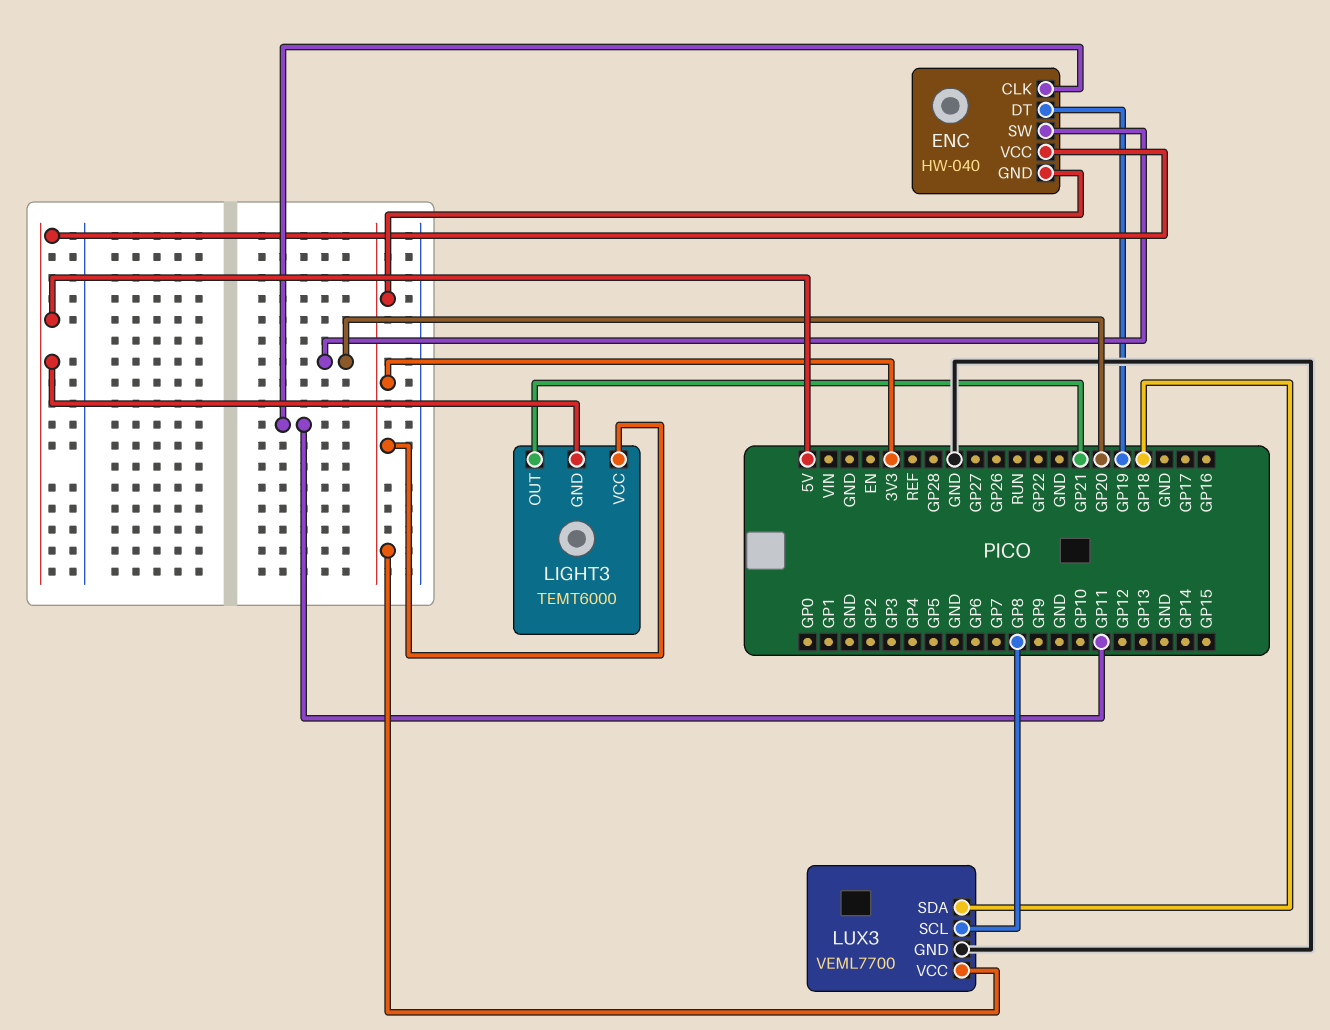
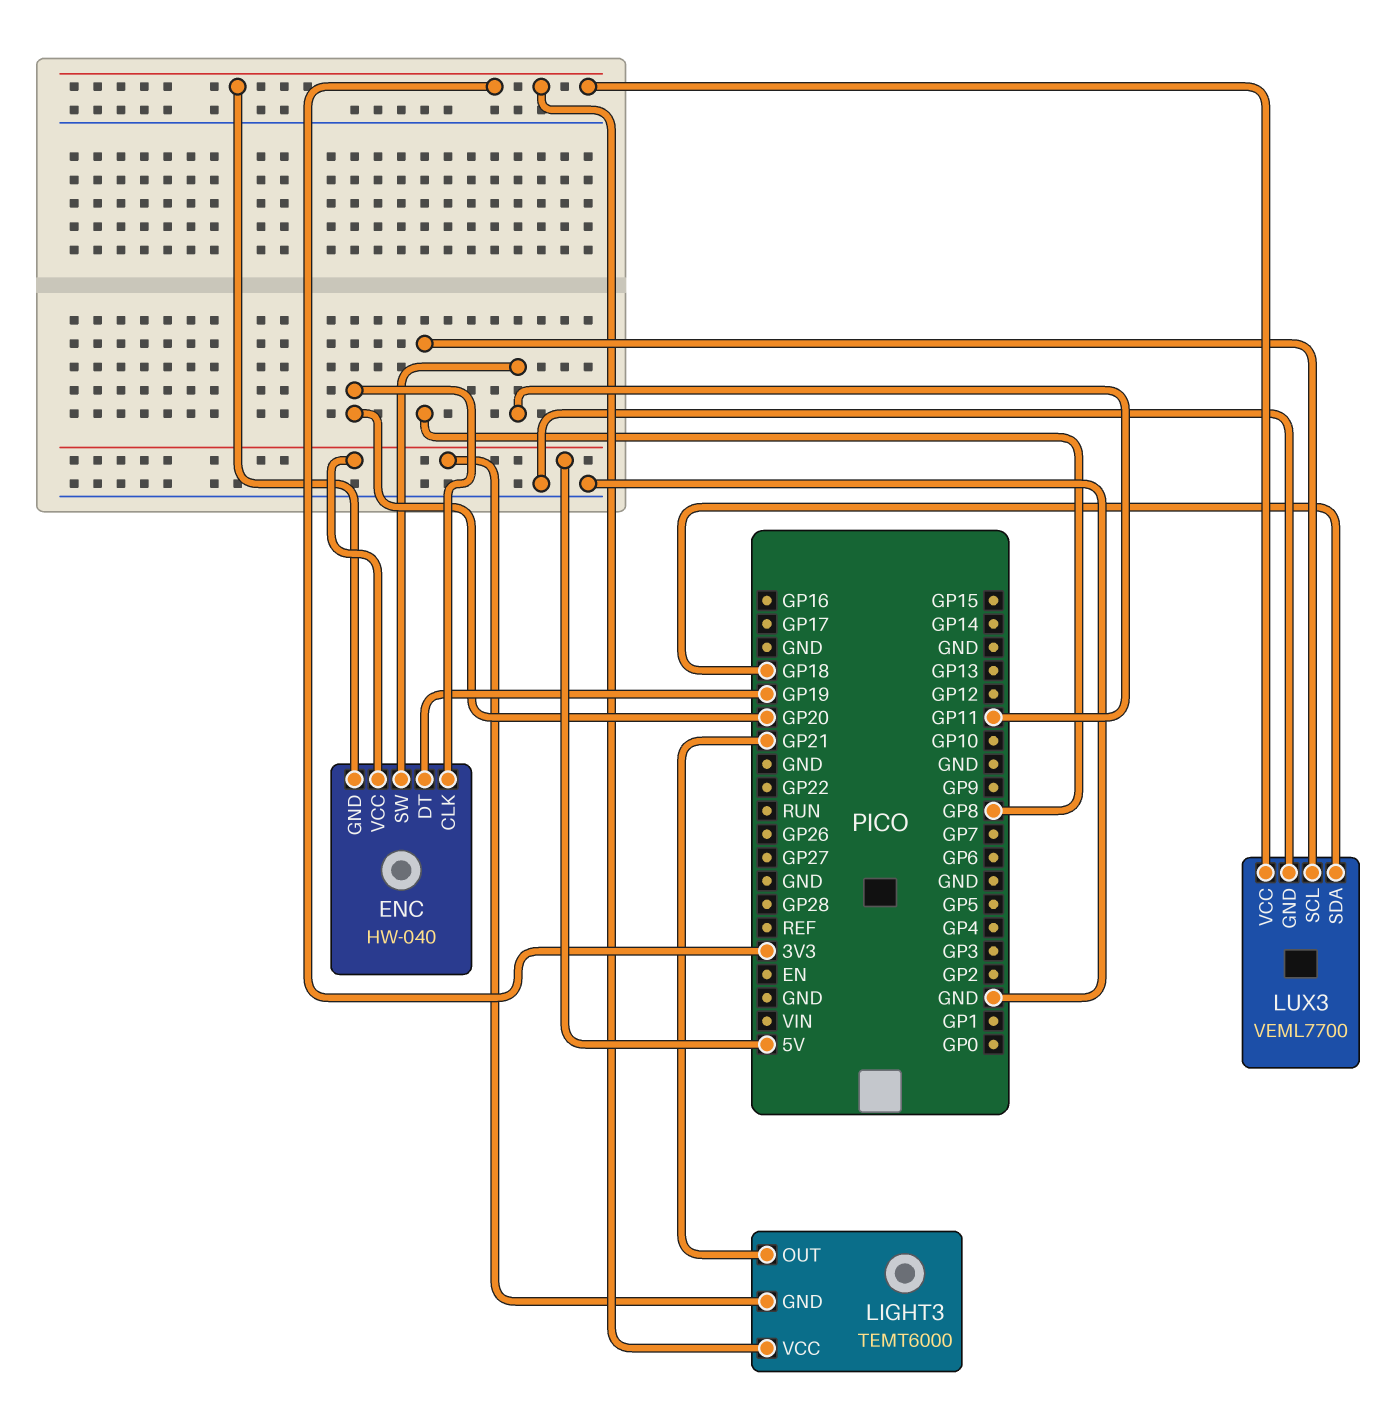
ENC pin CLK: GP11 -> GP20
ENC pin SW: GP20 -> GP11

